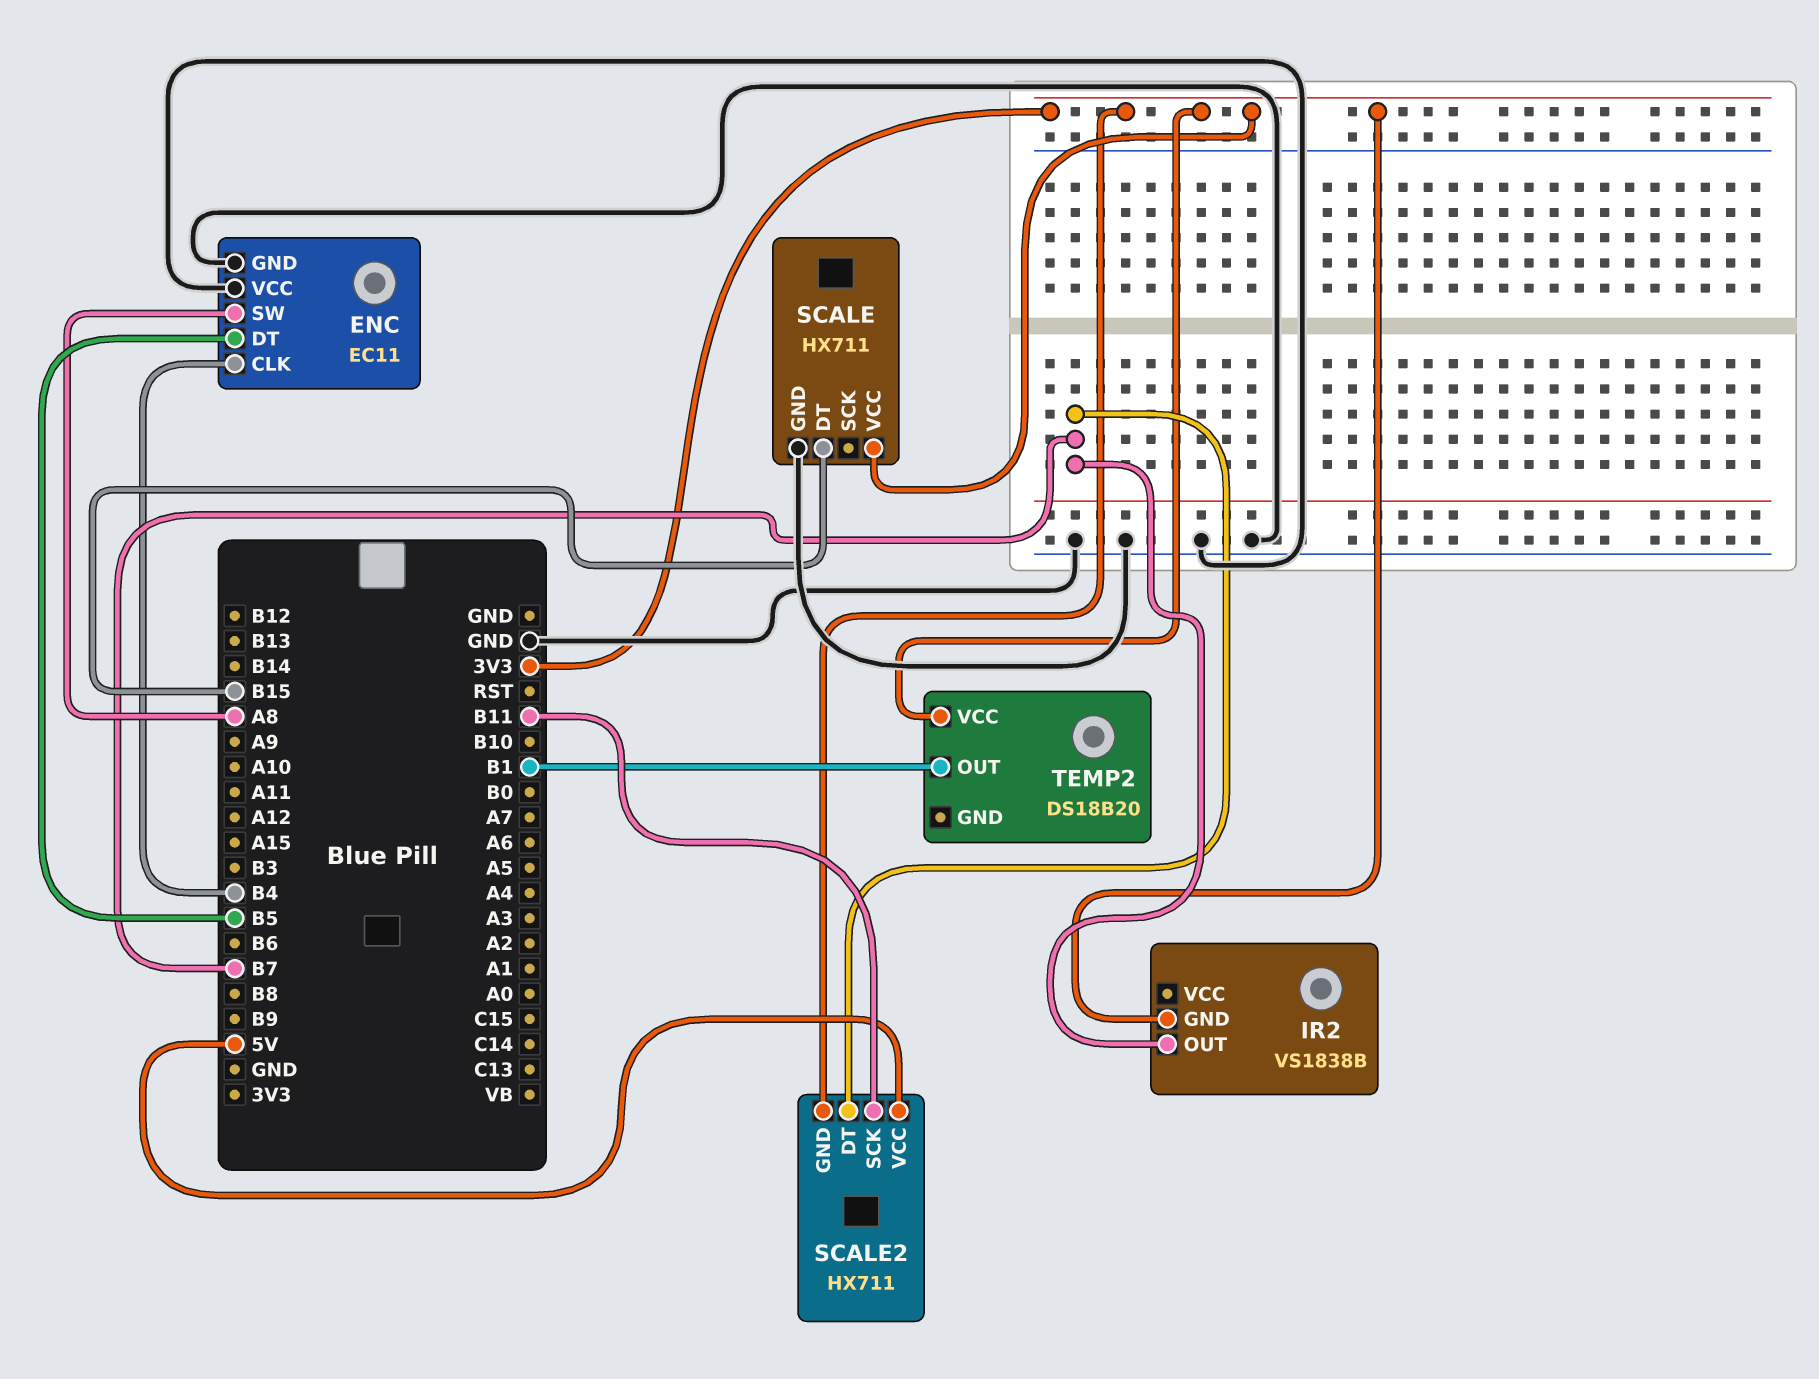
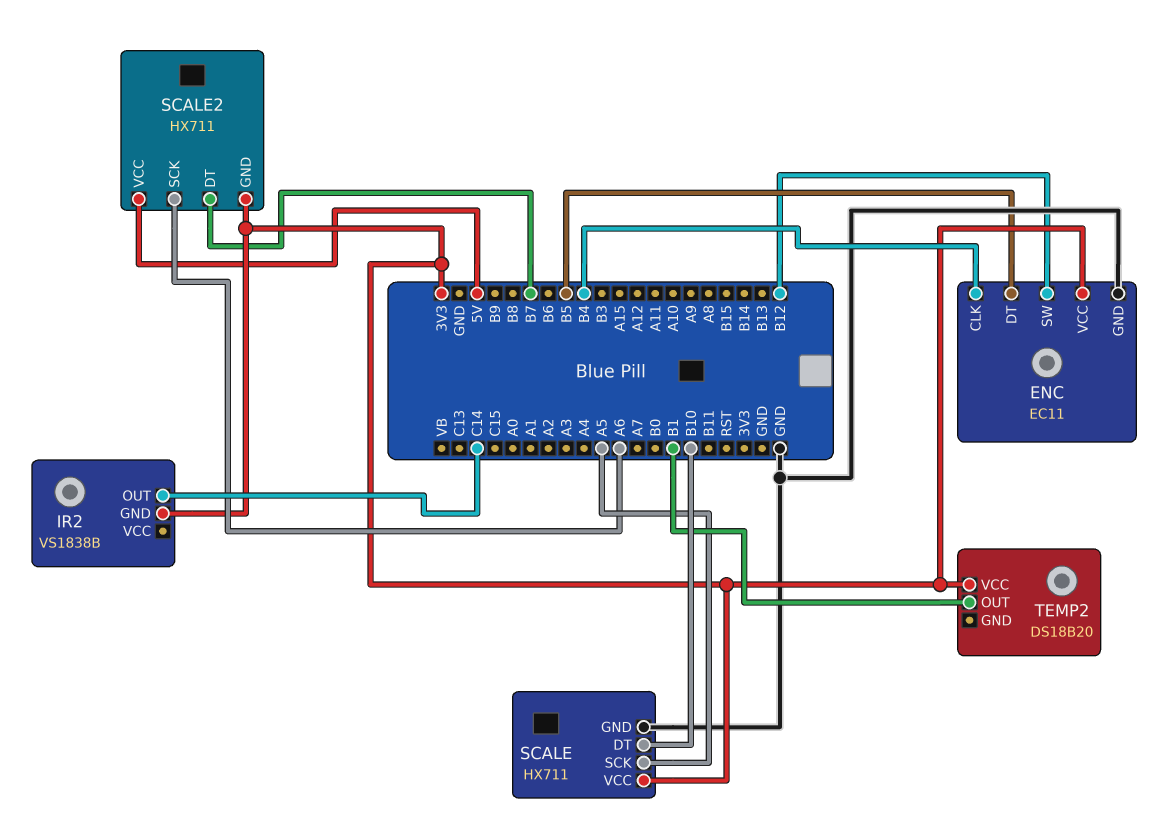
ENC pin SW: A8 -> B12
ENC pin VCC: GND -> 3V3
IR2 pin OUT: B7 -> C14
SCALE pin DT: B15 -> B10
SCALE pin SCK: none -> A5
SCALE2 pin SCK: B11 -> A6

